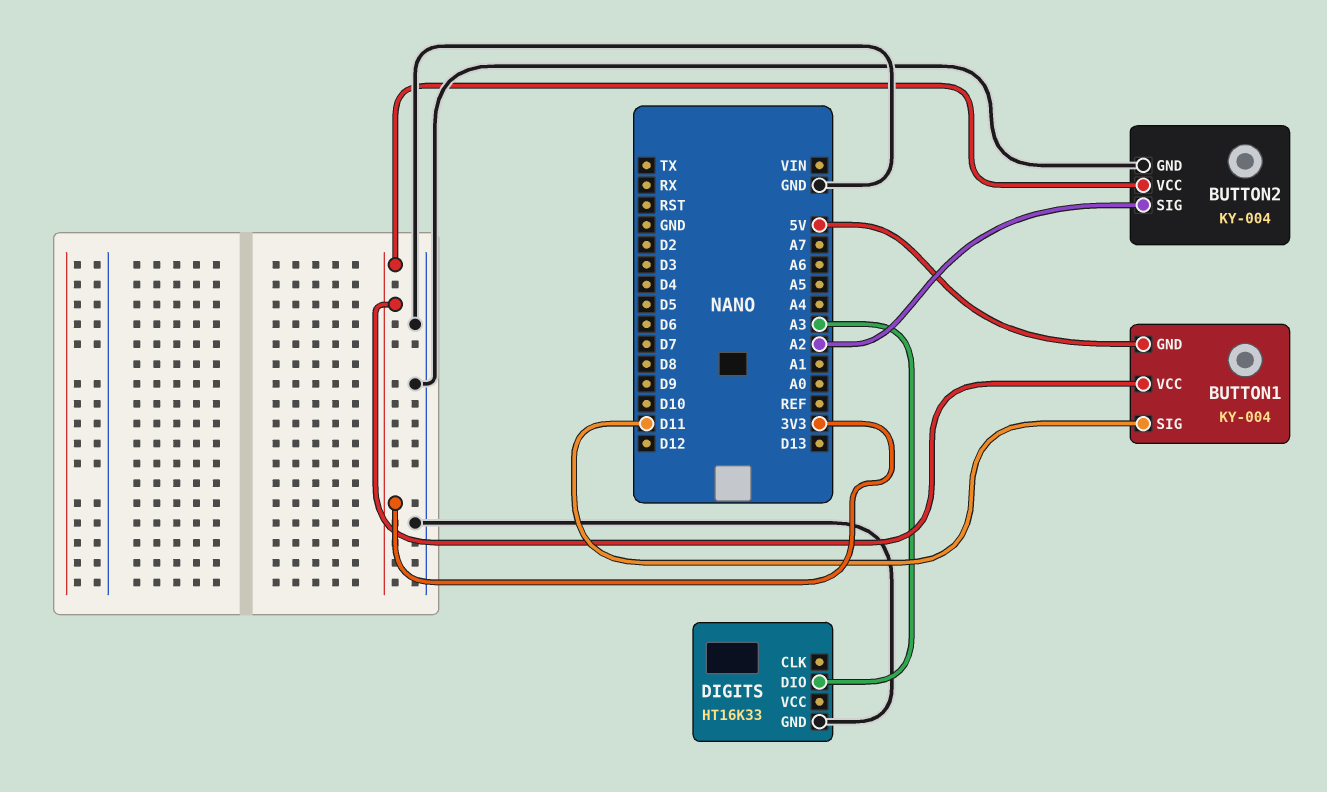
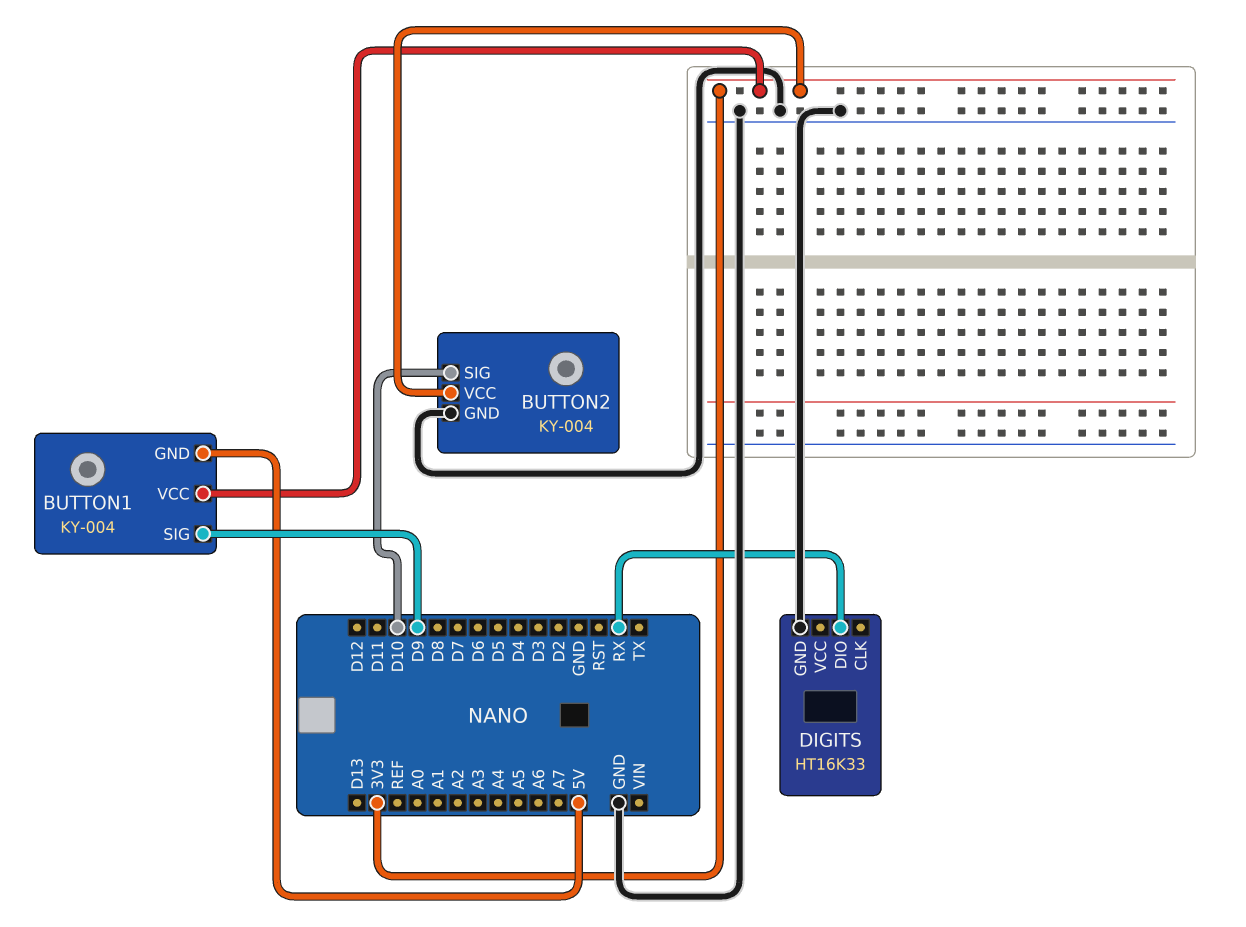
BUTTON1 pin SIG: D11 -> D9
BUTTON2 pin SIG: A2 -> D10
DIGITS pin DIO: A3 -> RX

